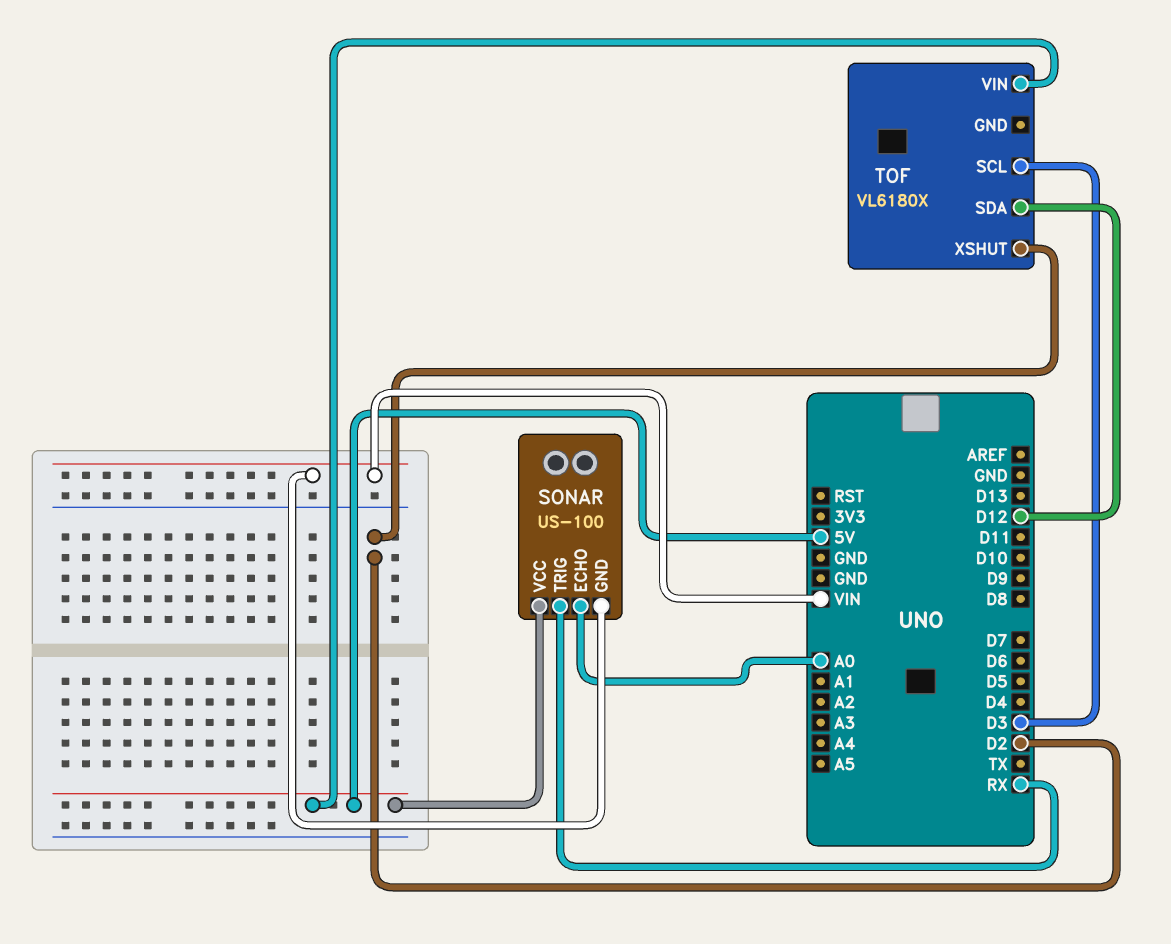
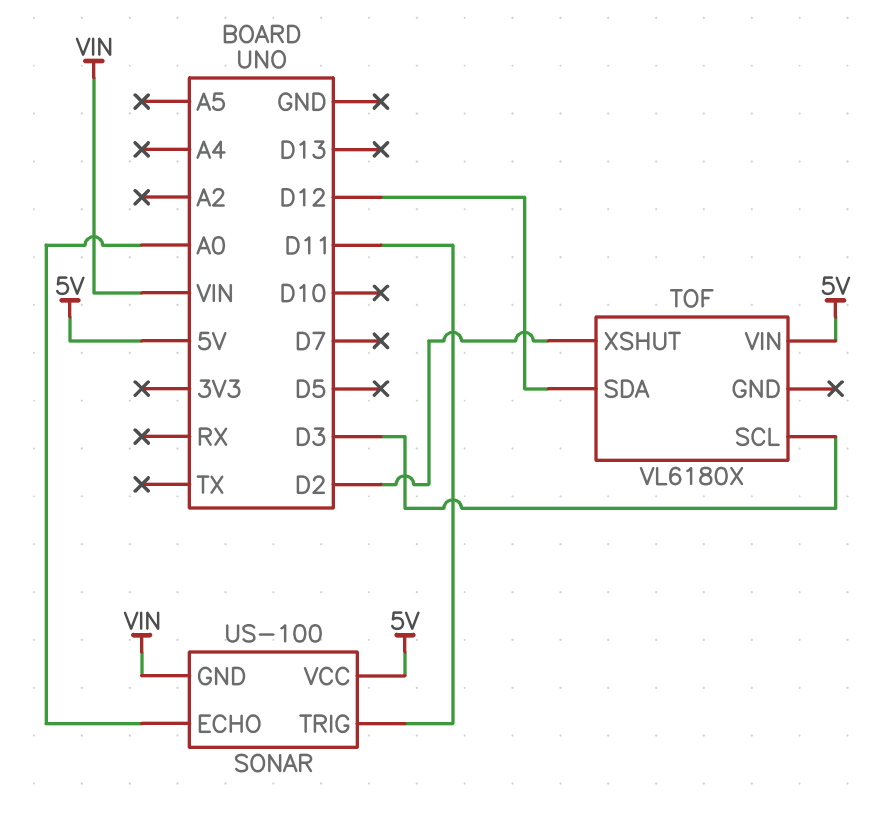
SONAR pin TRIG: RX -> D11

